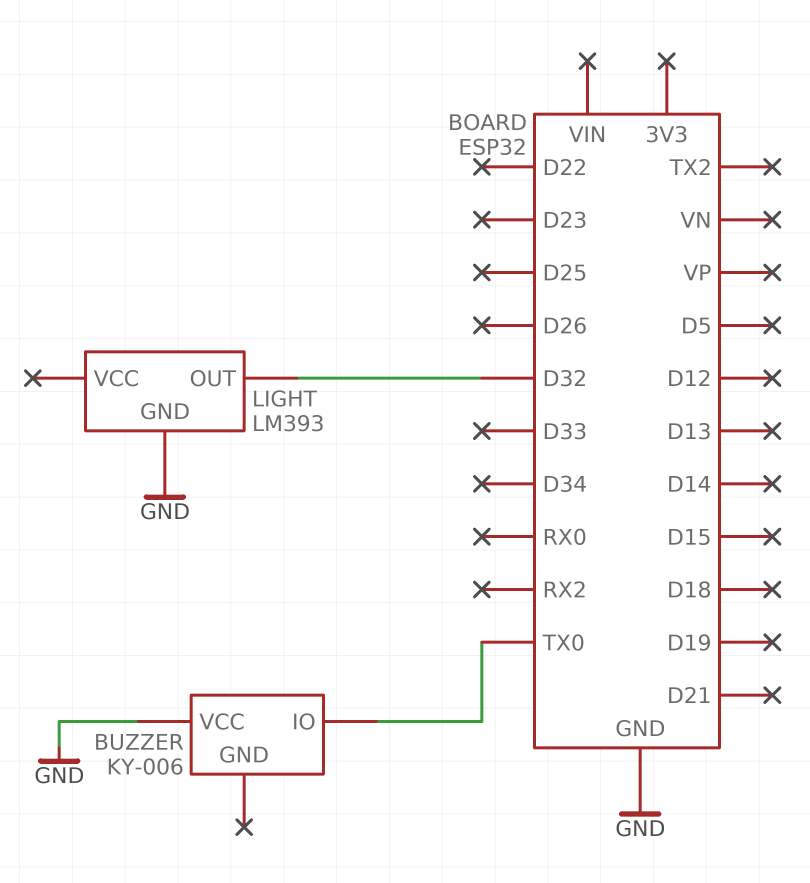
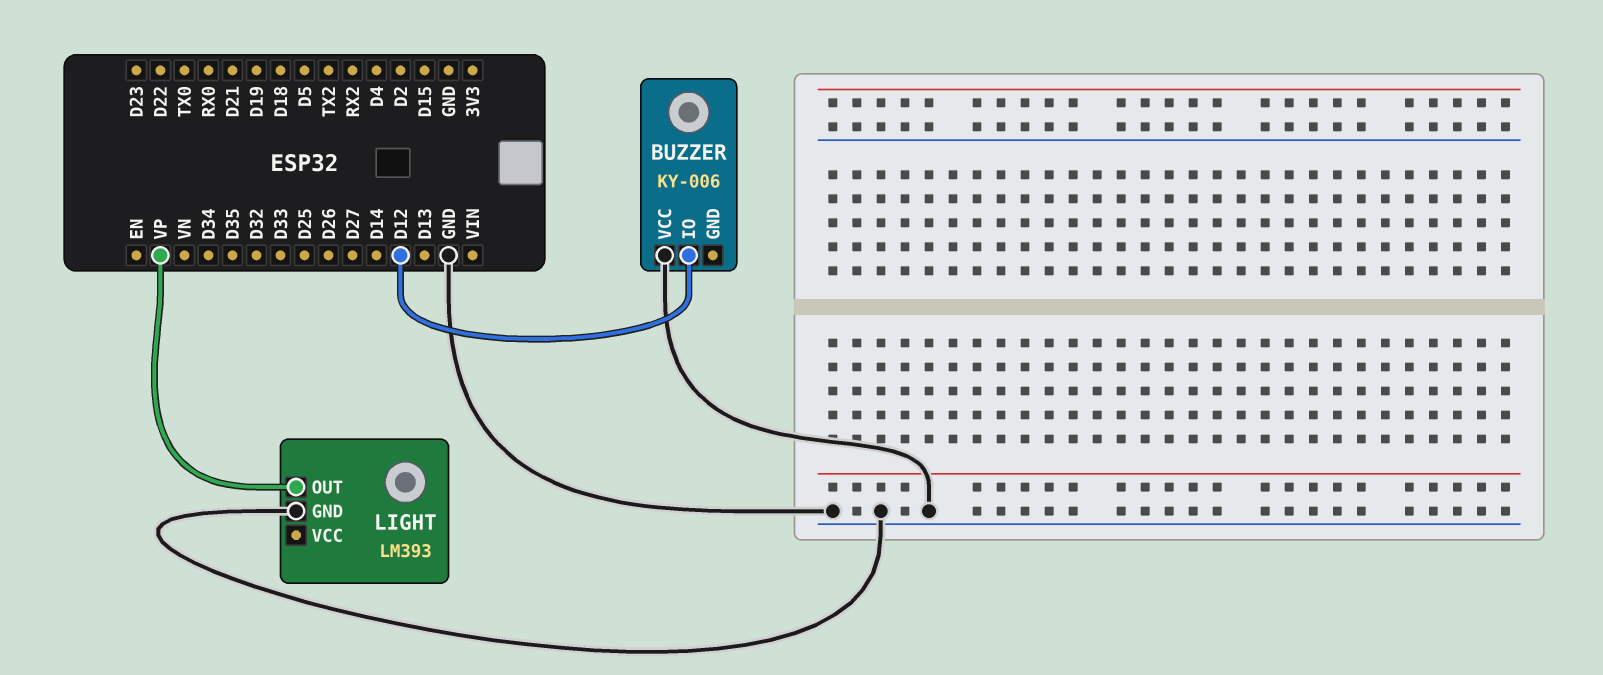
BUZZER pin IO: TX0 -> D12
LIGHT pin OUT: D32 -> VP

